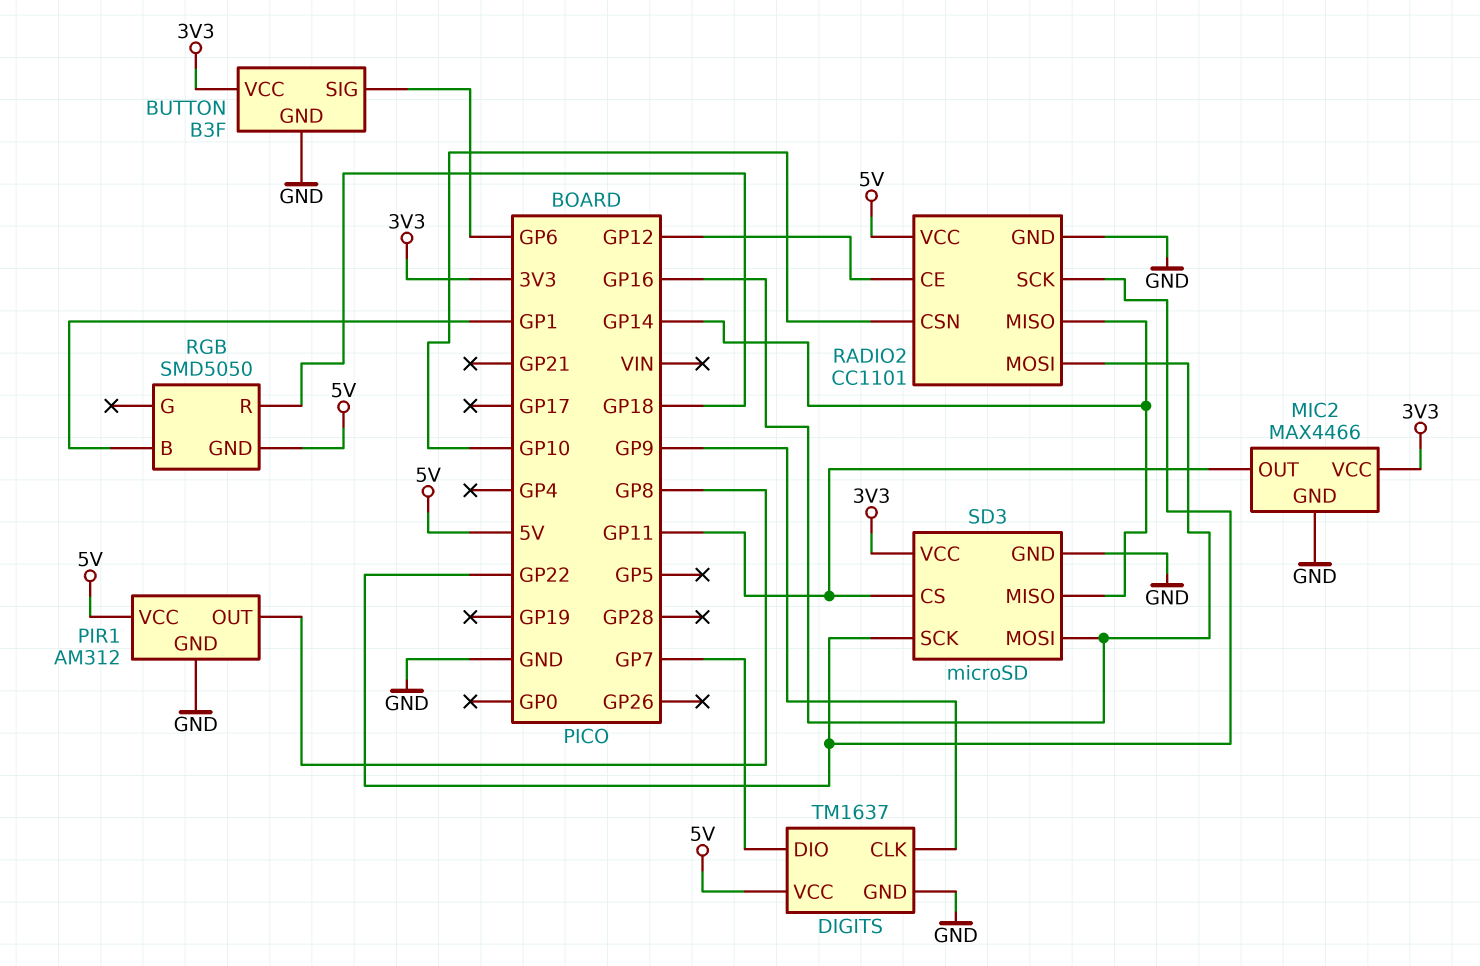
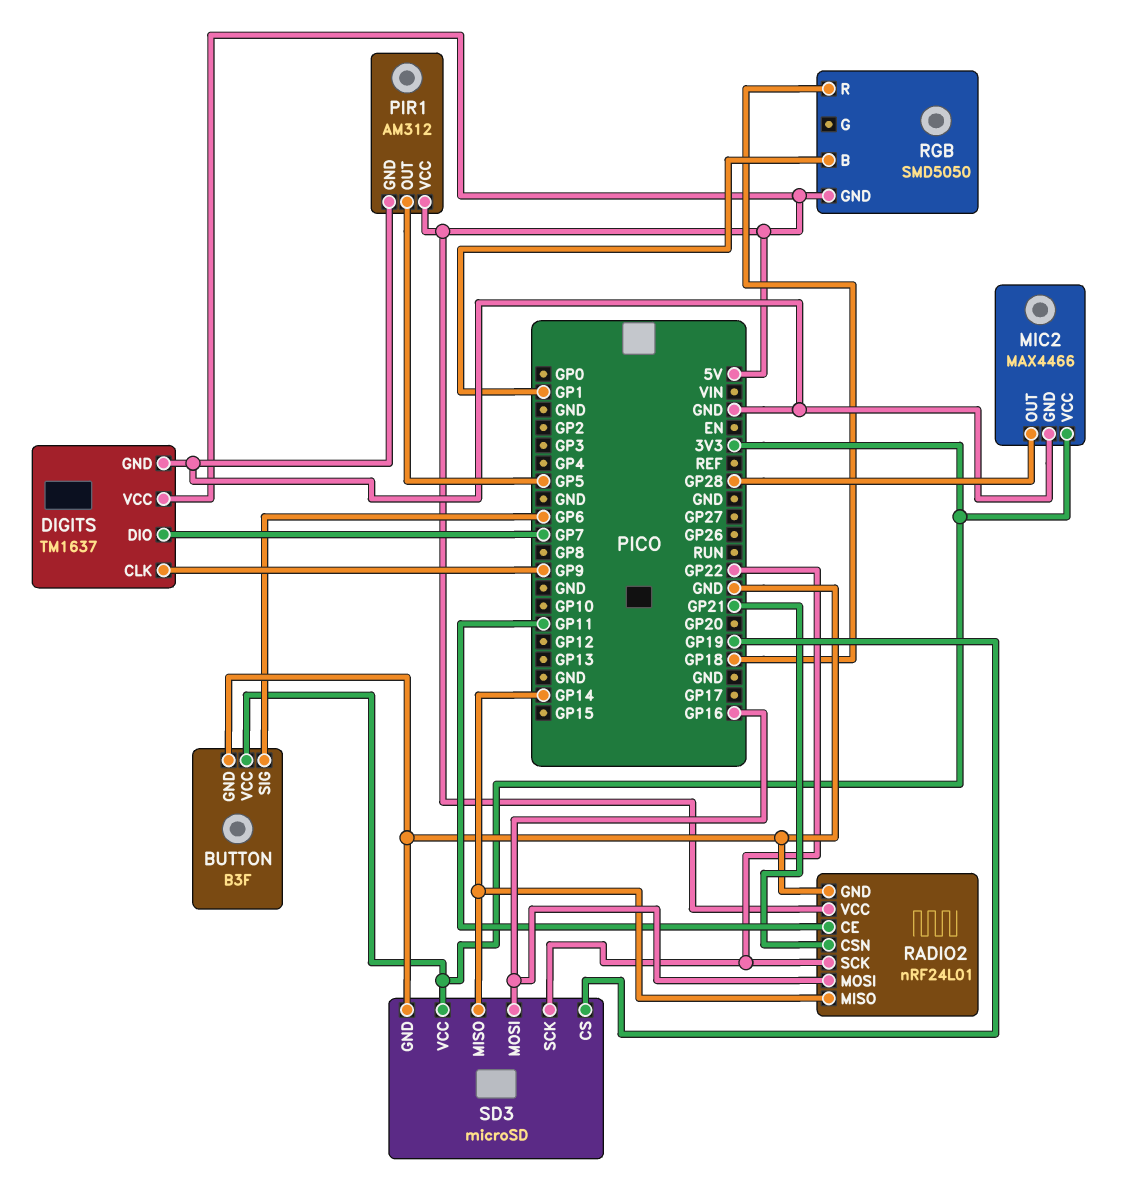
MIC2 pin OUT: GP11 -> GP28
PIR1 pin OUT: GP8 -> GP5
RADIO2: CC1101 -> nRF24L01
RADIO2 pin CE: GP12 -> GP11
RADIO2 pin CSN: GP10 -> GP21
SD3 pin CS: GP11 -> GP19

